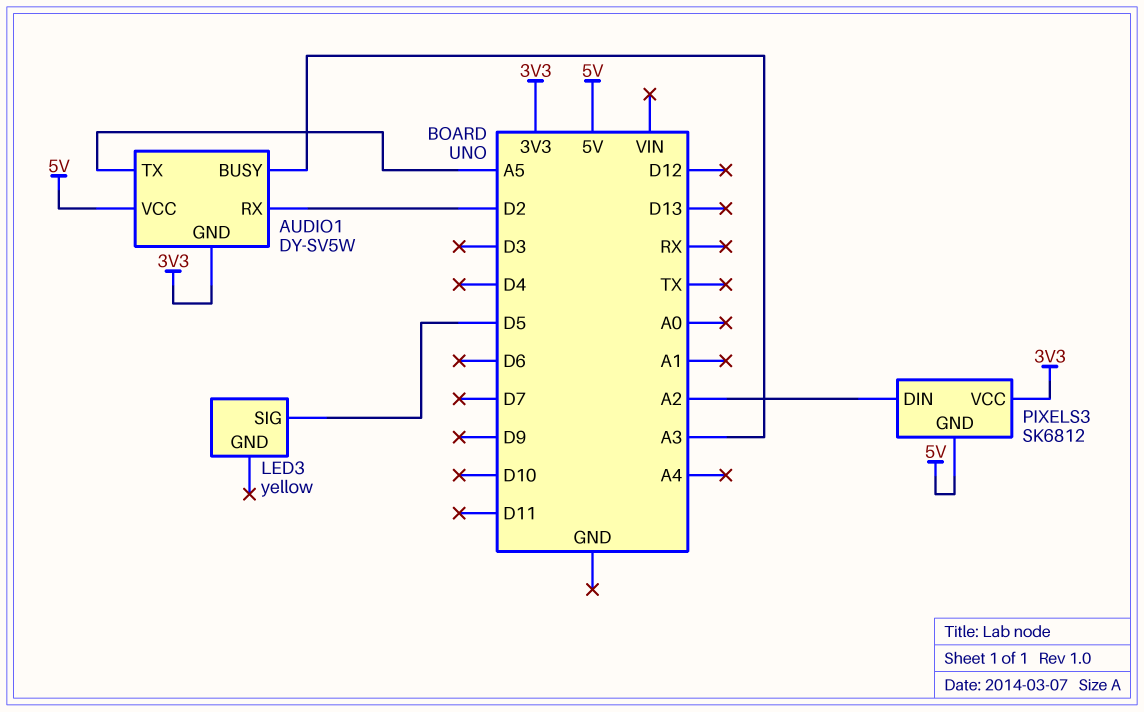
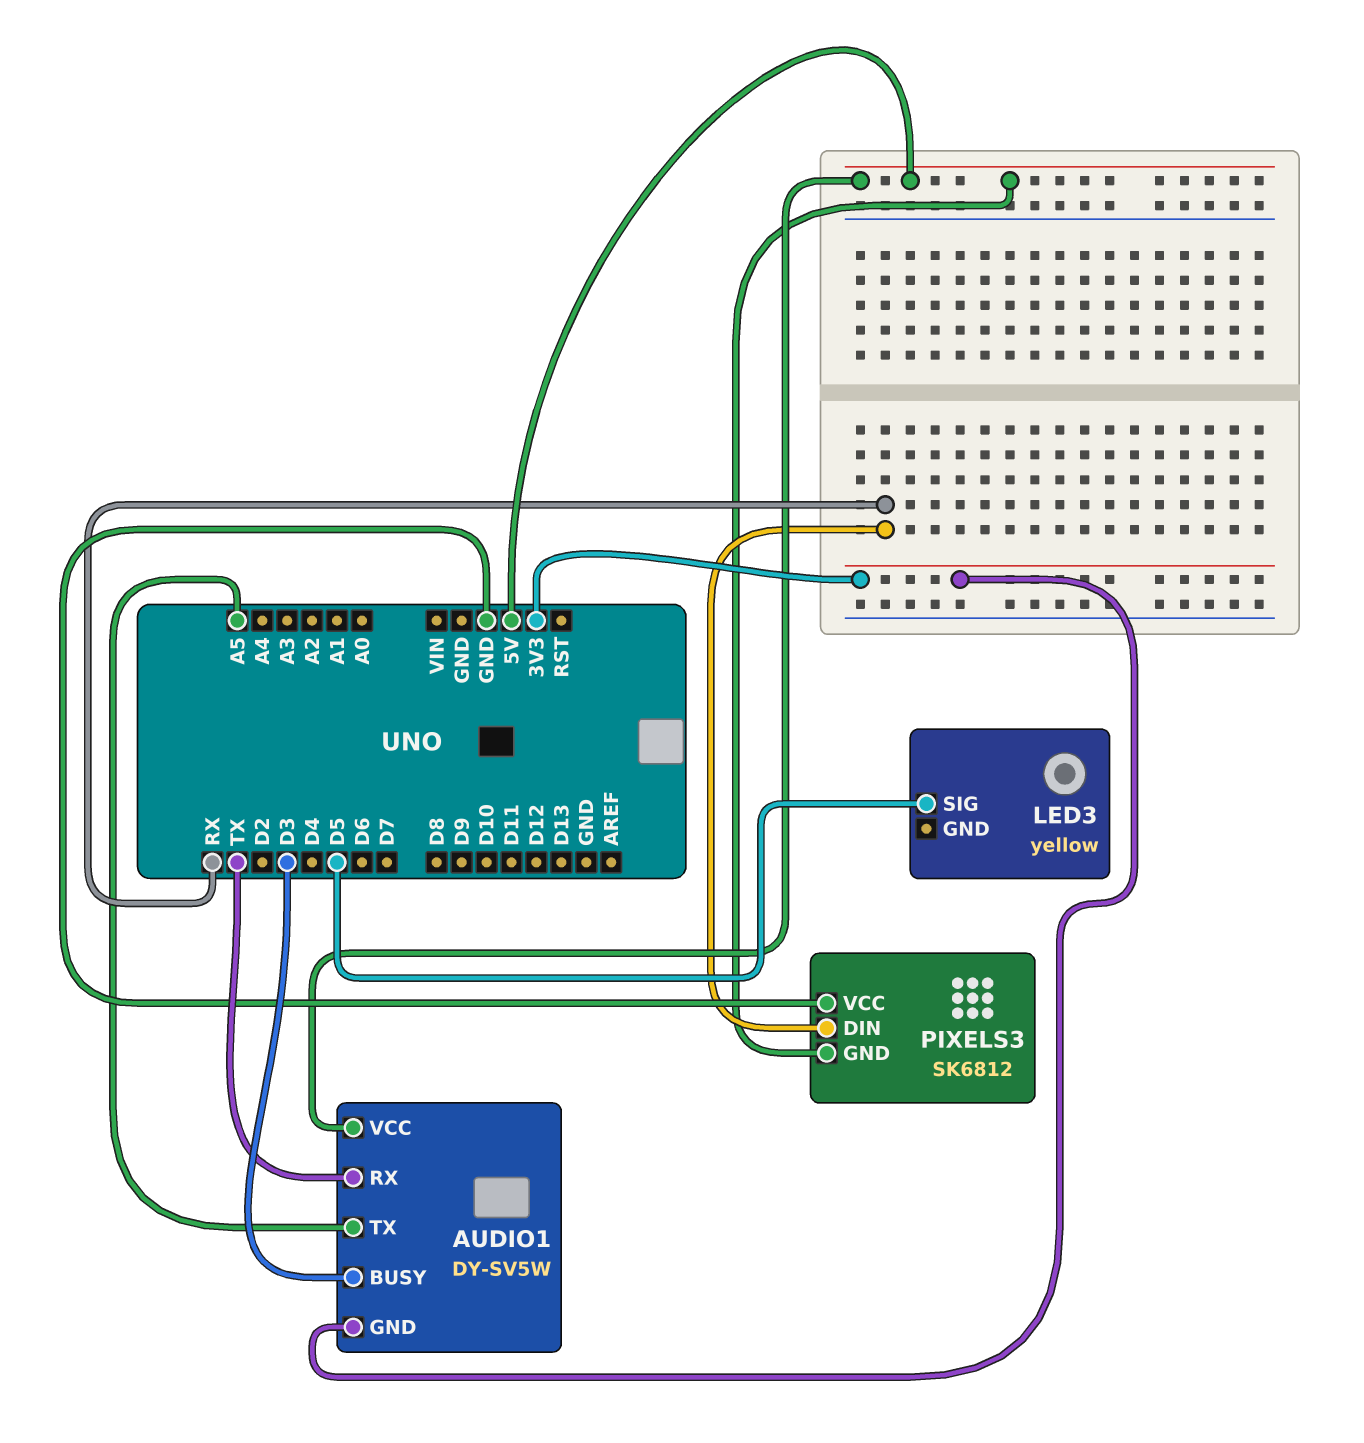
AUDIO1 pin BUSY: A3 -> D3
AUDIO1 pin RX: D2 -> TX
PIXELS3 pin DIN: A2 -> RX
PIXELS3 pin VCC: 3V3 -> GND

